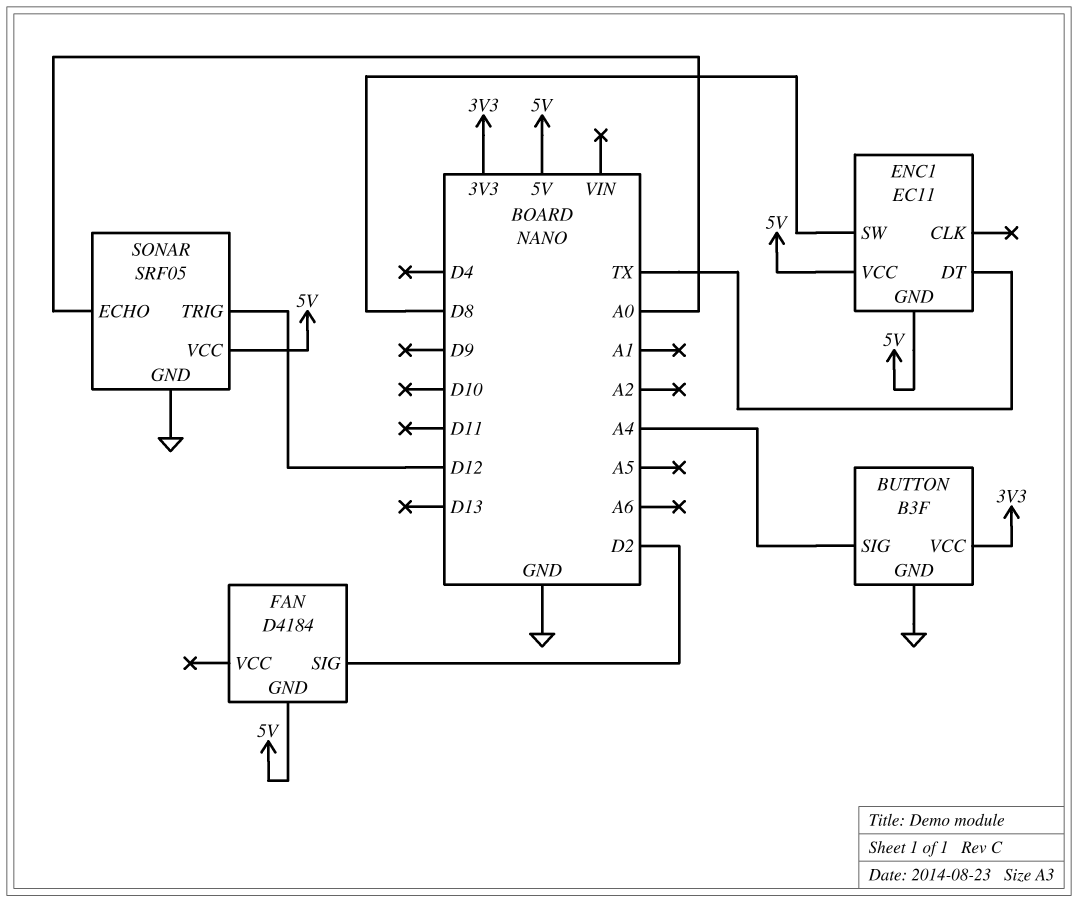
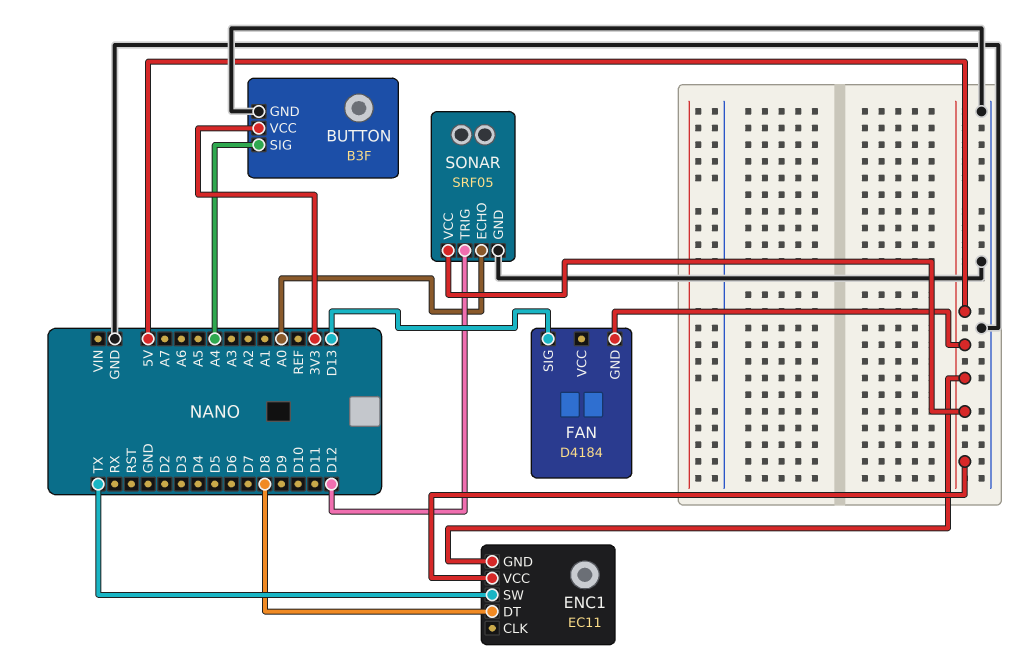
ENC1 pin DT: TX -> D8
ENC1 pin SW: D8 -> TX
FAN pin SIG: D2 -> D13

